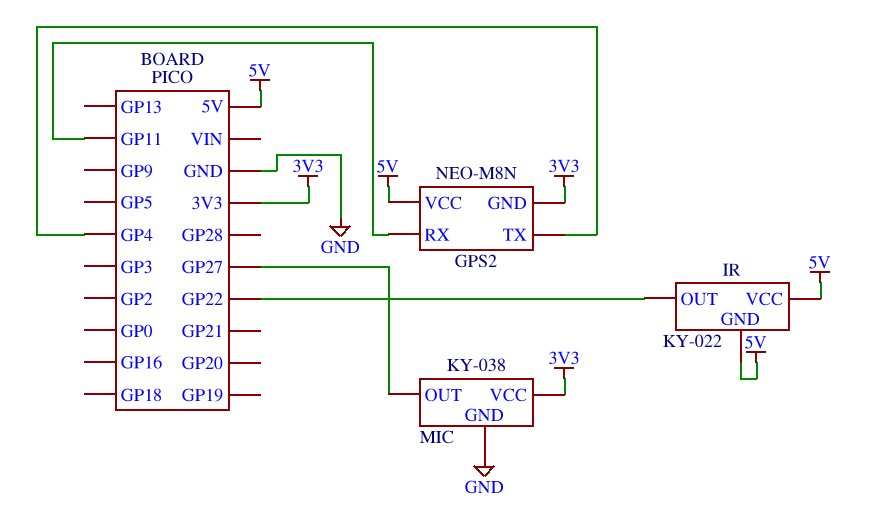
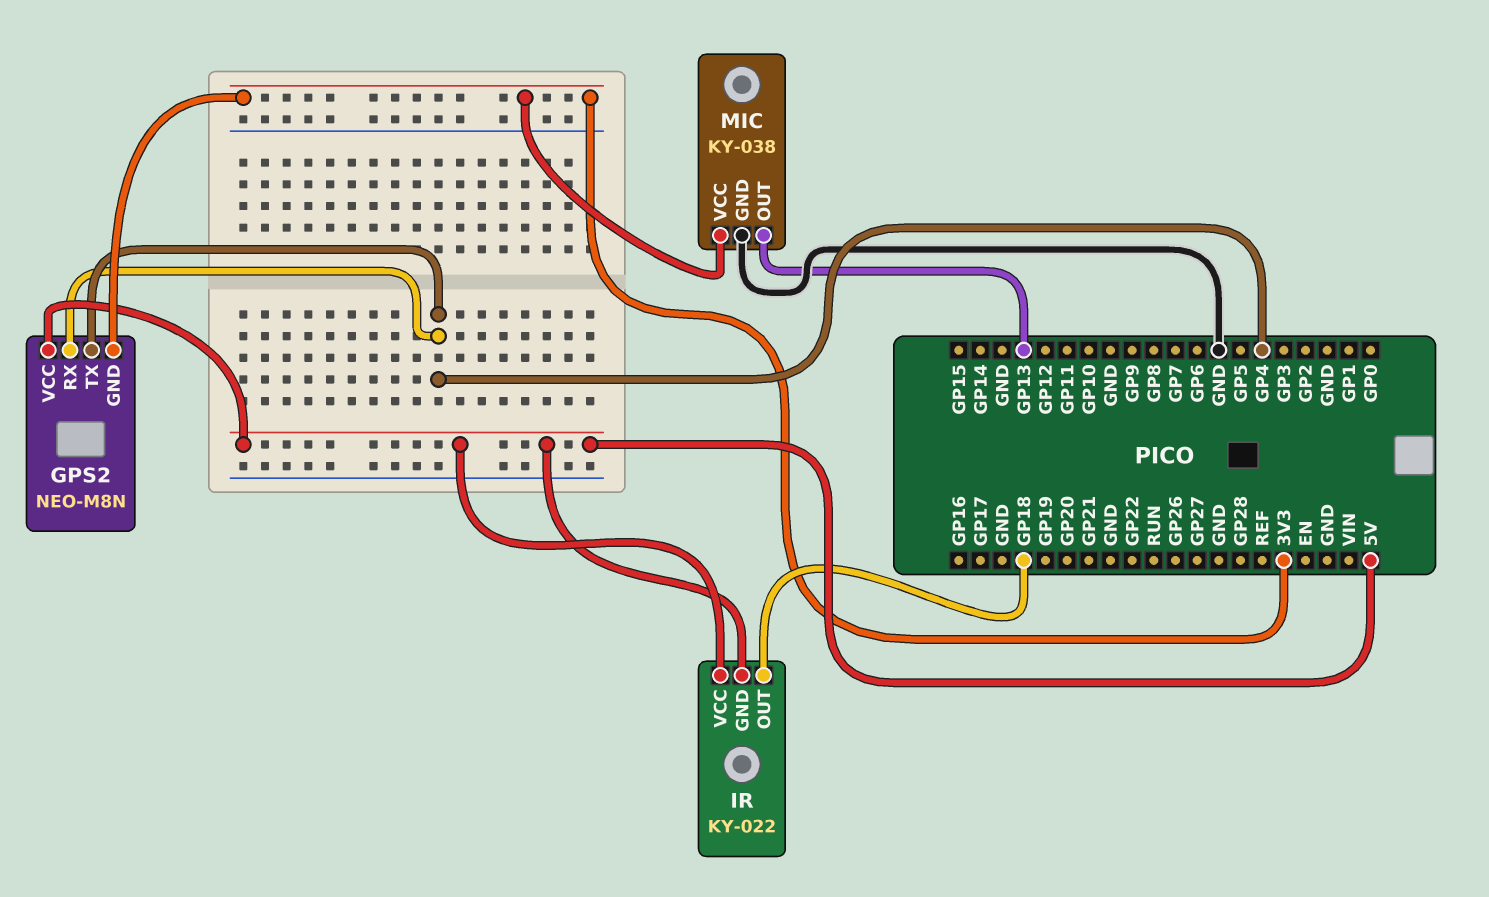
GPS2 pin RX: GP11 -> GP4
IR pin OUT: GP22 -> GP18
MIC pin OUT: GP27 -> GP13

